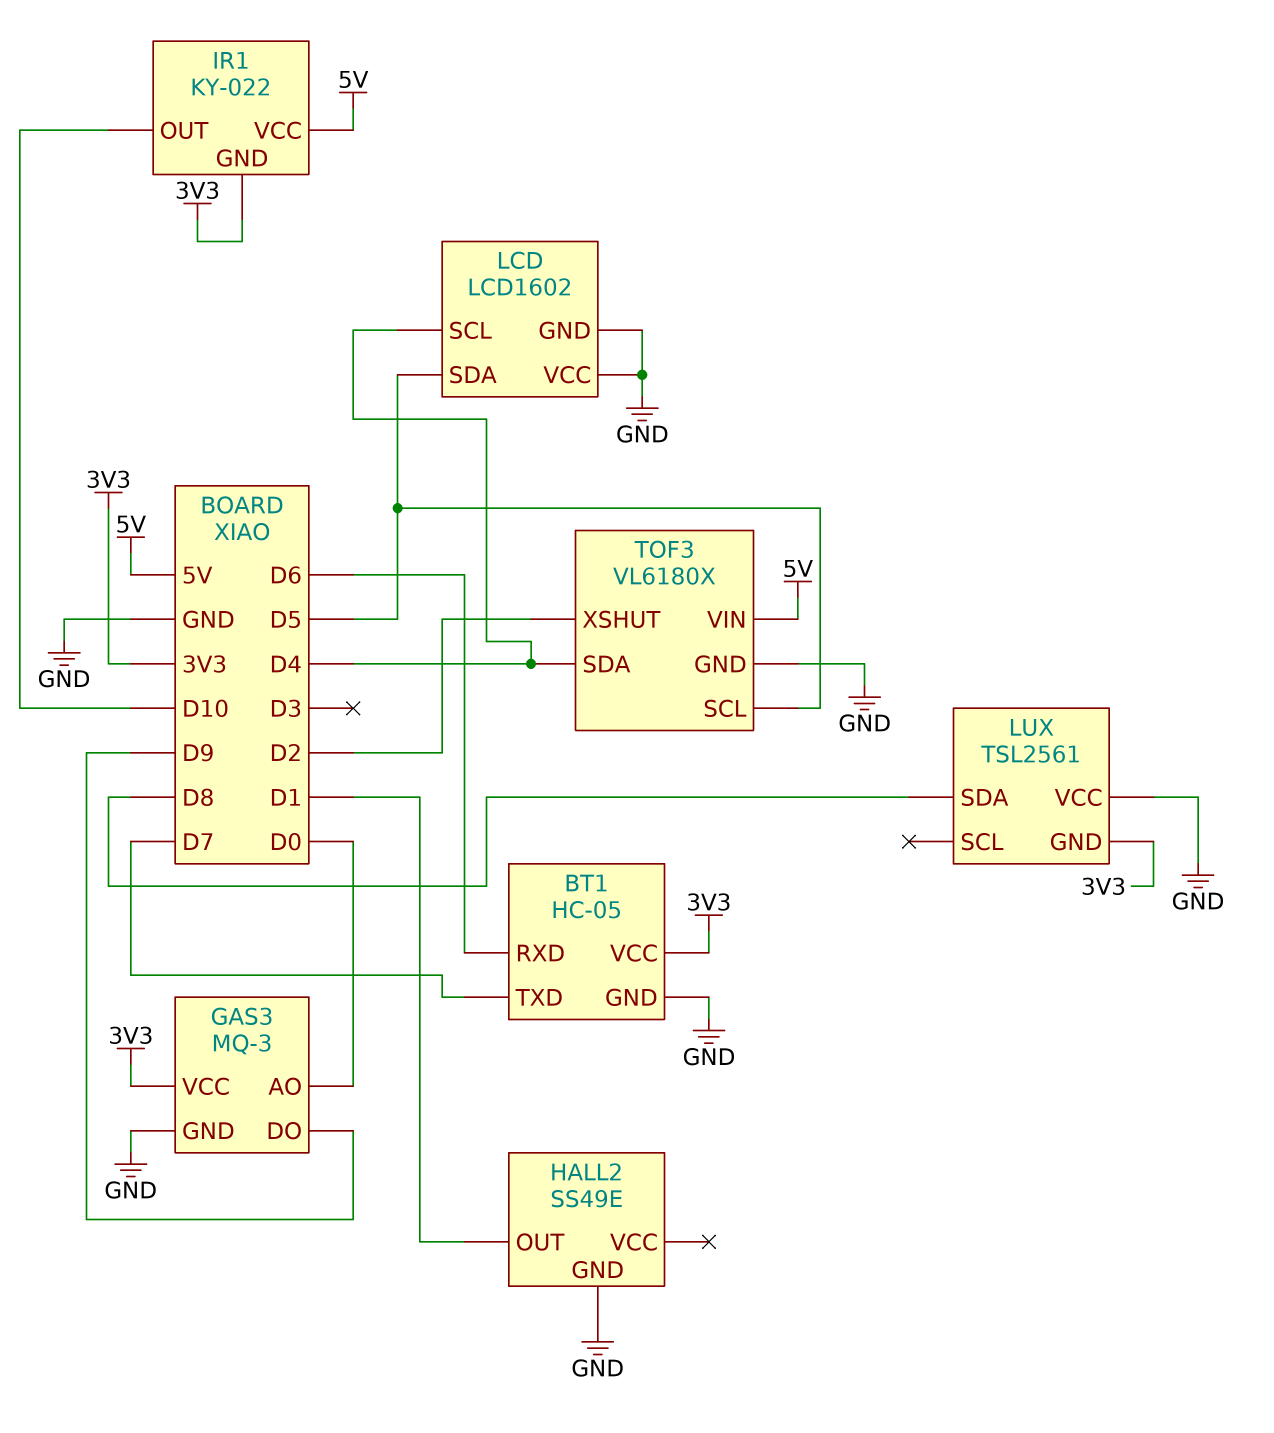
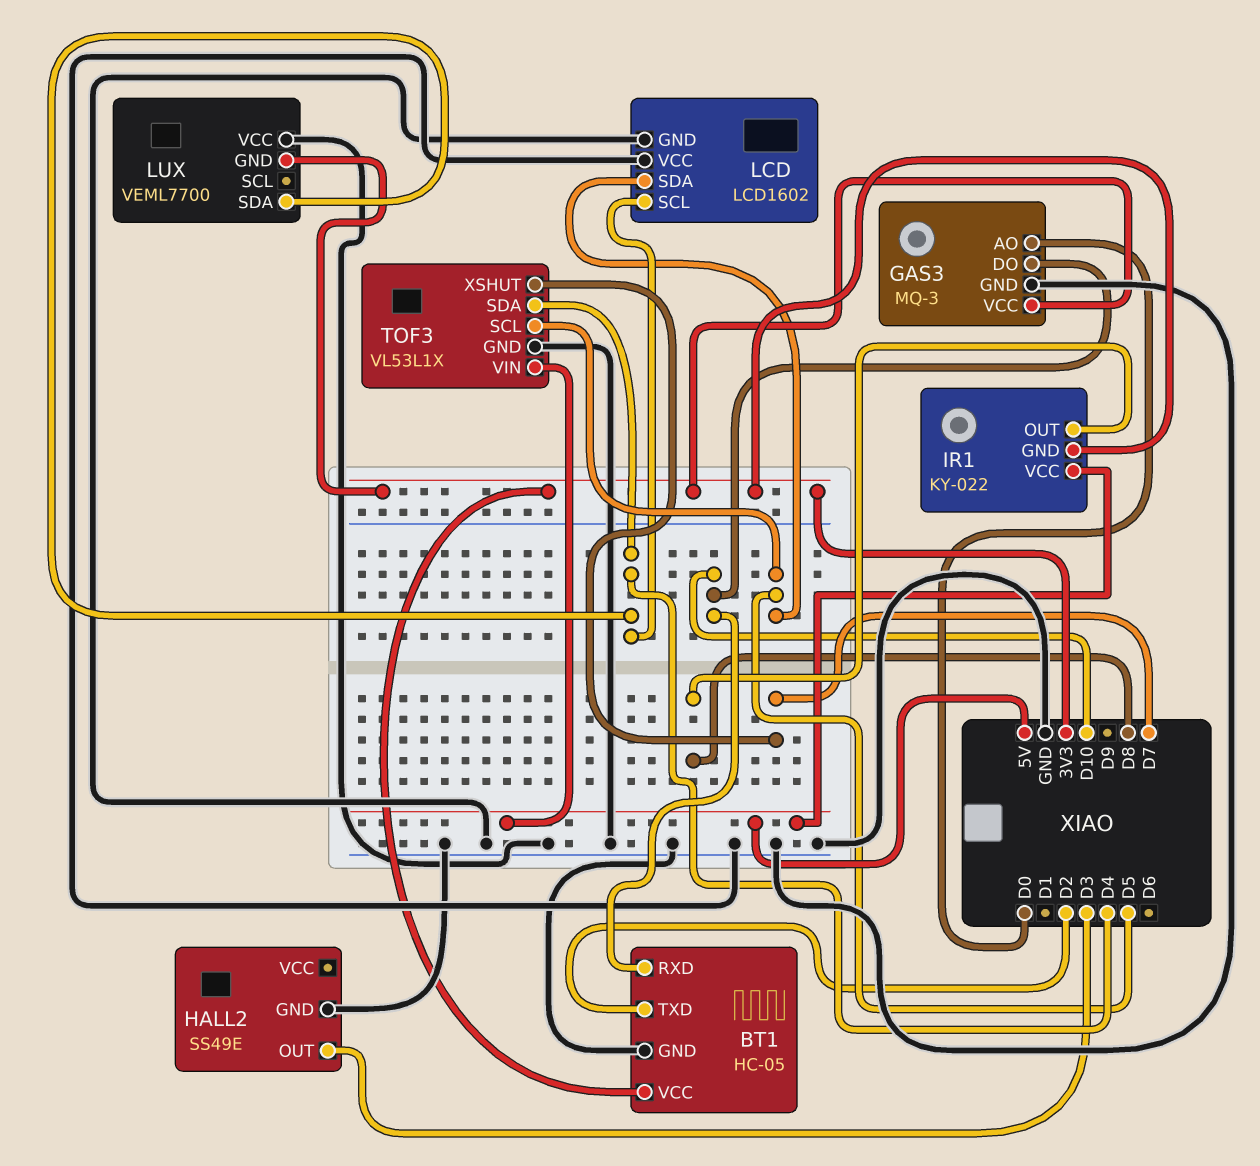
BT1 pin RXD: D6 -> D10
BT1 pin TXD: D7 -> D2
GAS3 pin DO: D9 -> D10
HALL2 pin OUT: D1 -> D3
IR1 pin OUT: D10 -> D8
LUX: TSL2561 -> VEML7700
LUX pin SDA: D8 -> D4
TOF3: VL6180X -> VL53L1X
TOF3 pin XSHUT: D2 -> D7

